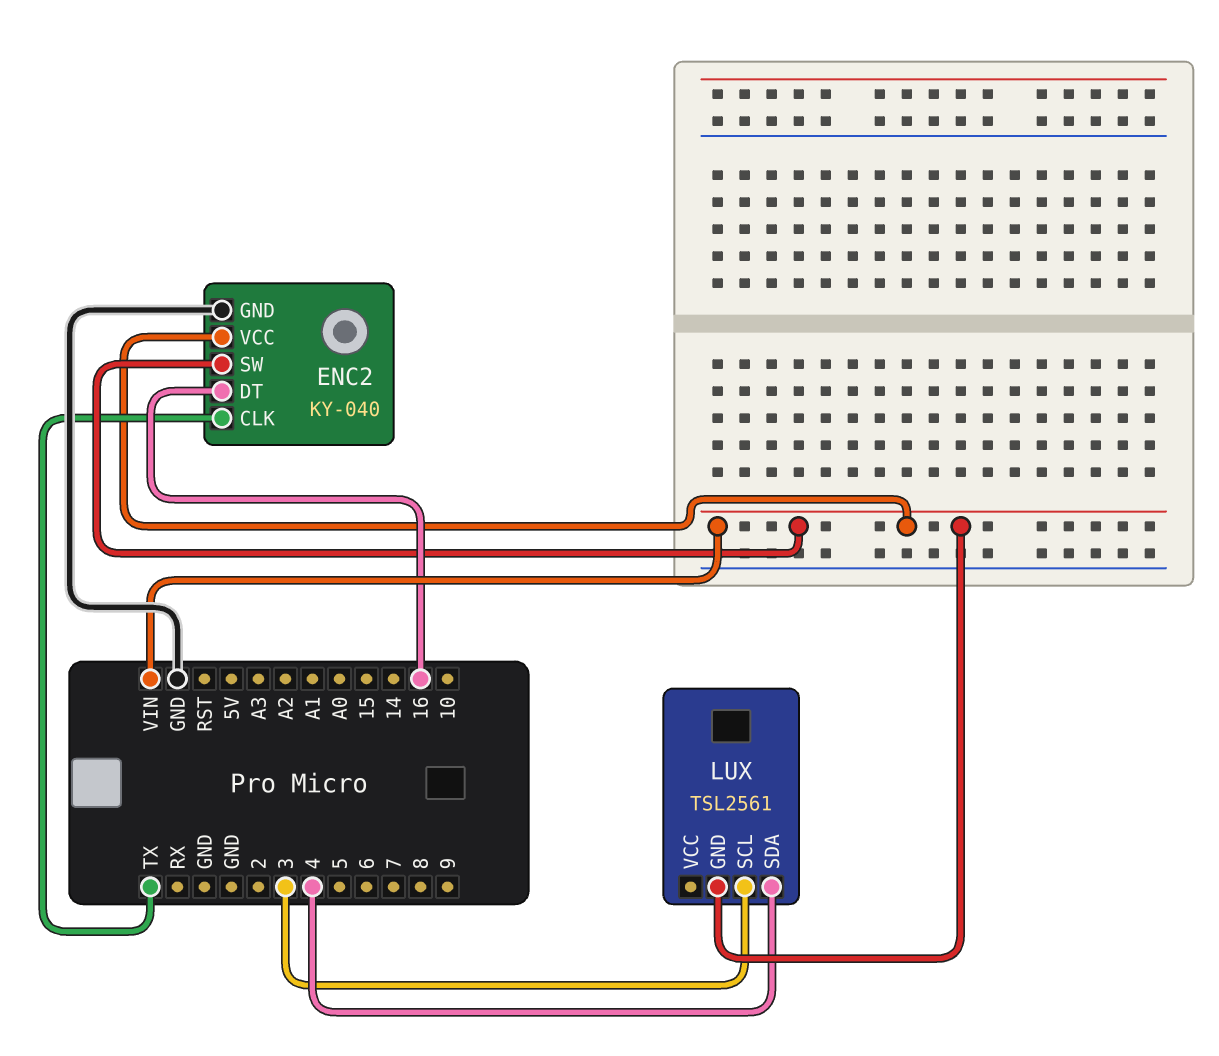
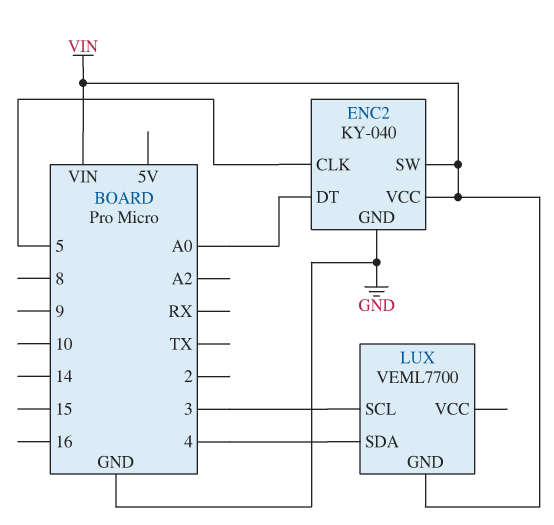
ENC2 pin CLK: TX -> 5
ENC2 pin DT: 16 -> A0
LUX: TSL2561 -> VEML7700

